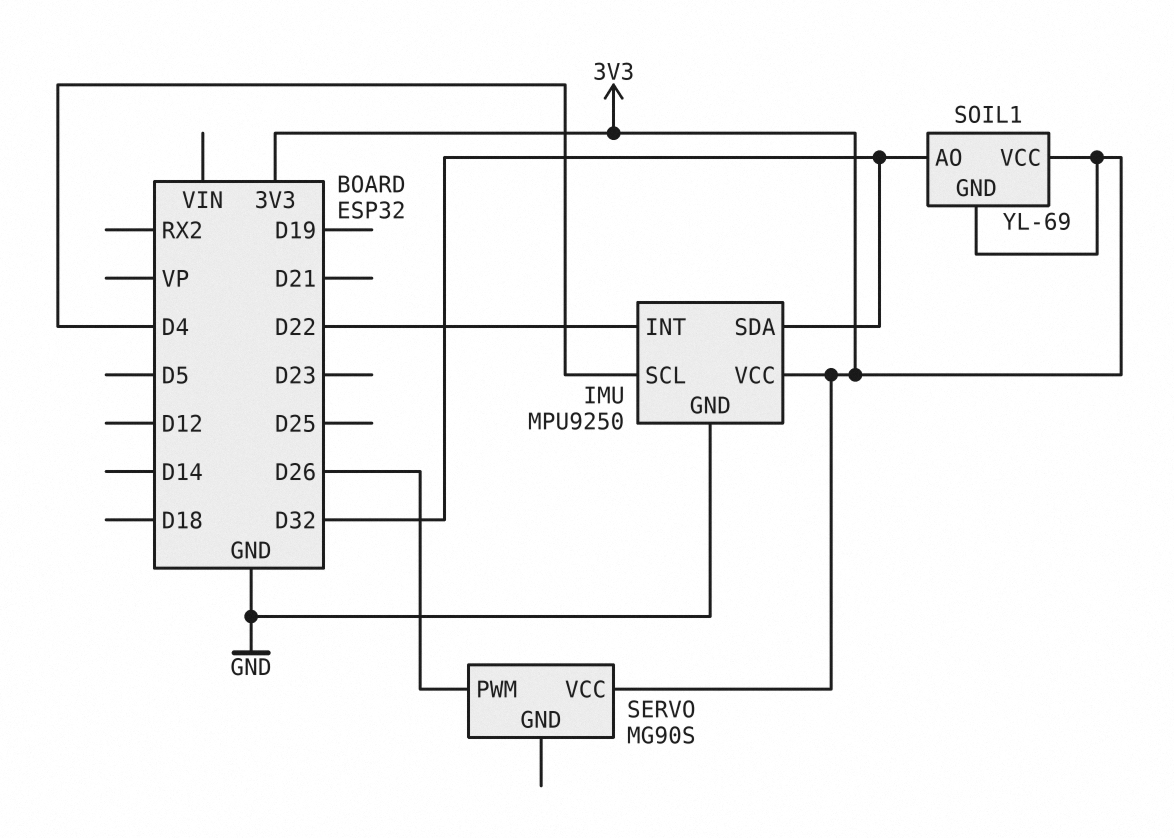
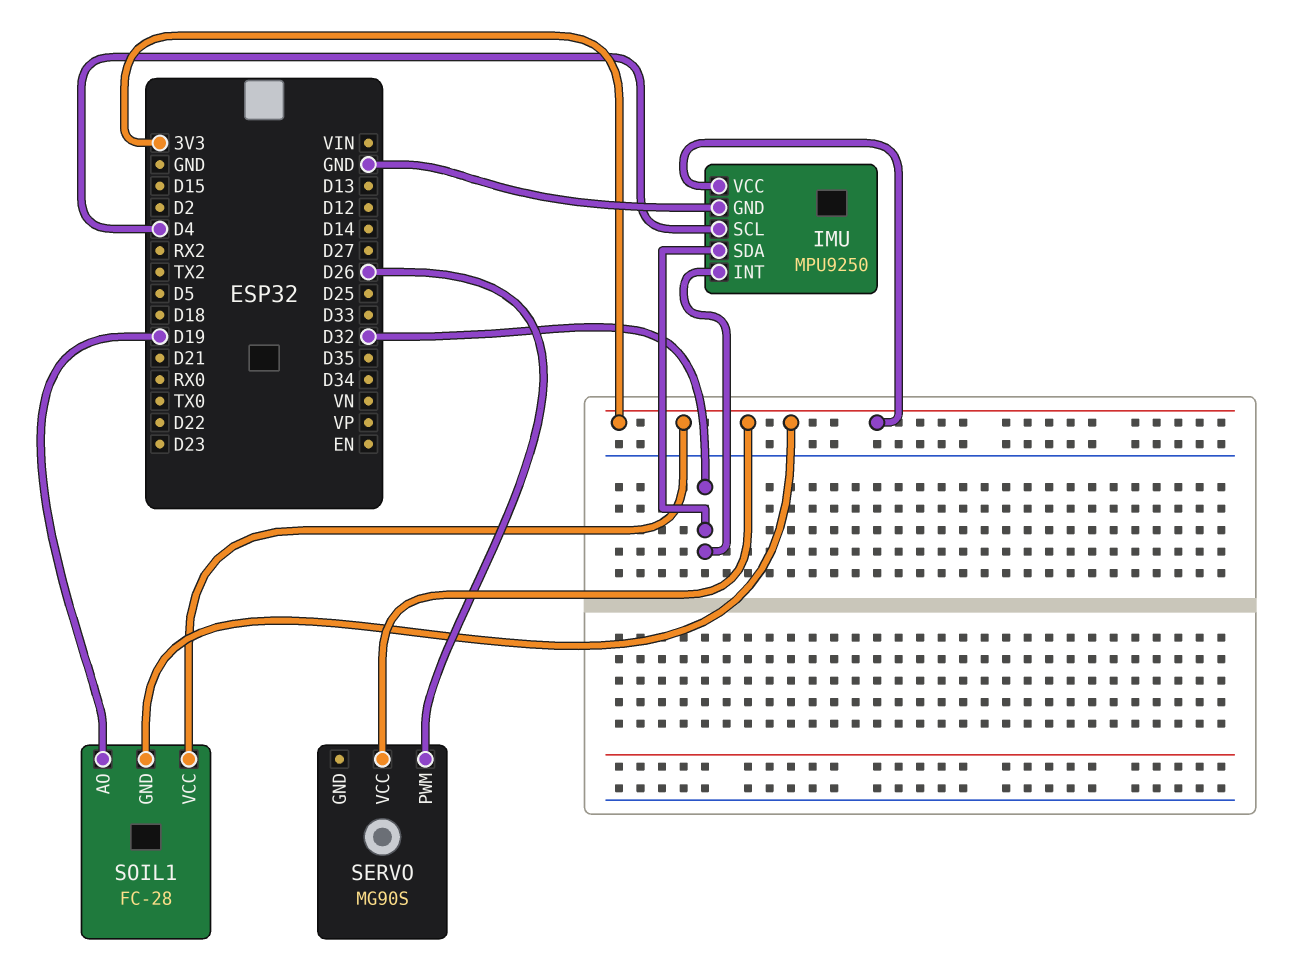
IMU pin INT: D22 -> D32
SOIL1: YL-69 -> FC-28
SOIL1 pin AO: D32 -> D19

